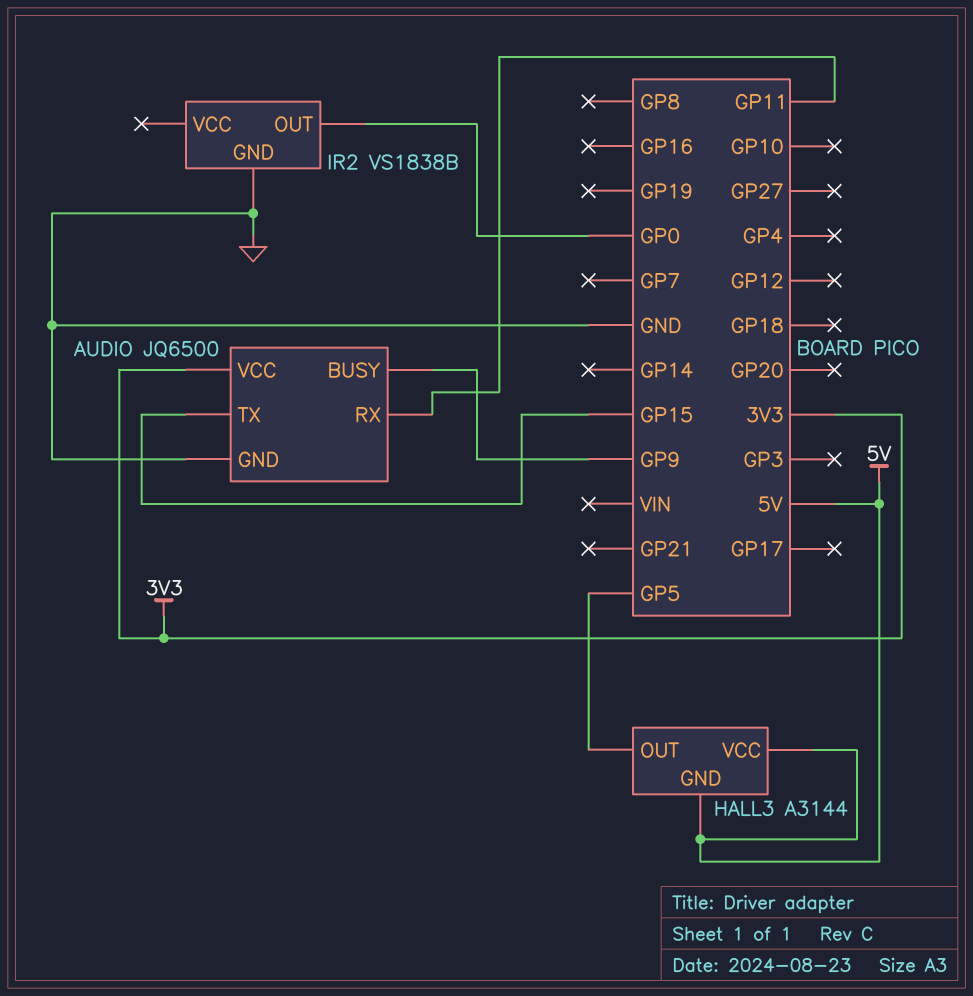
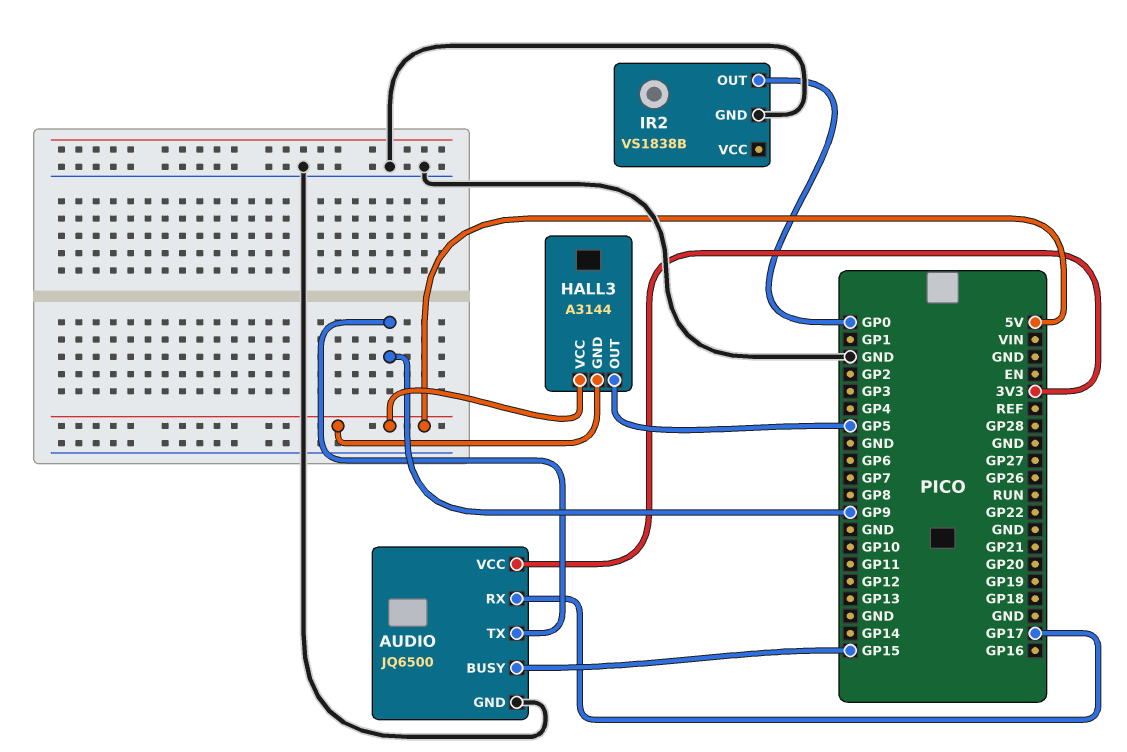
AUDIO pin BUSY: GP9 -> GP15
AUDIO pin RX: GP11 -> GP17
AUDIO pin TX: GP15 -> GP9

